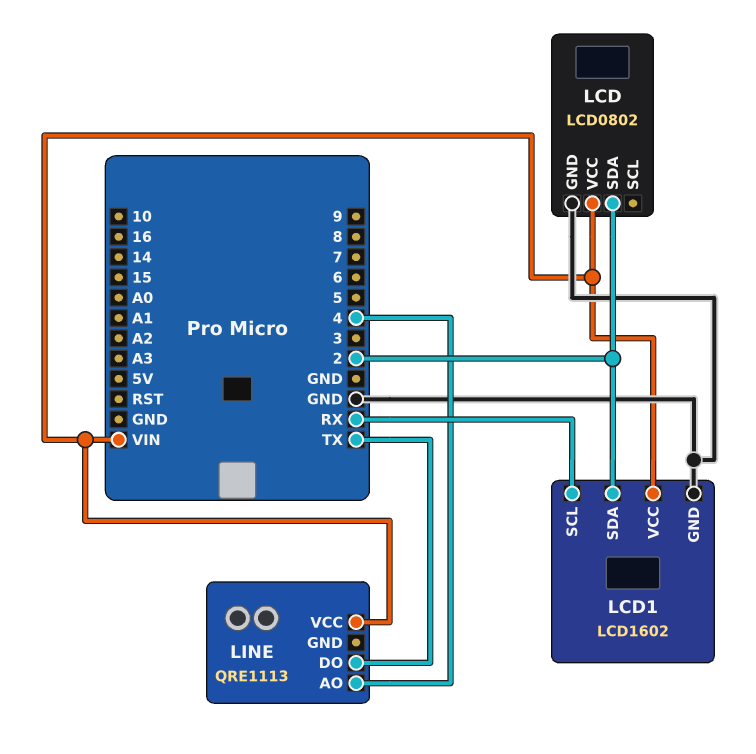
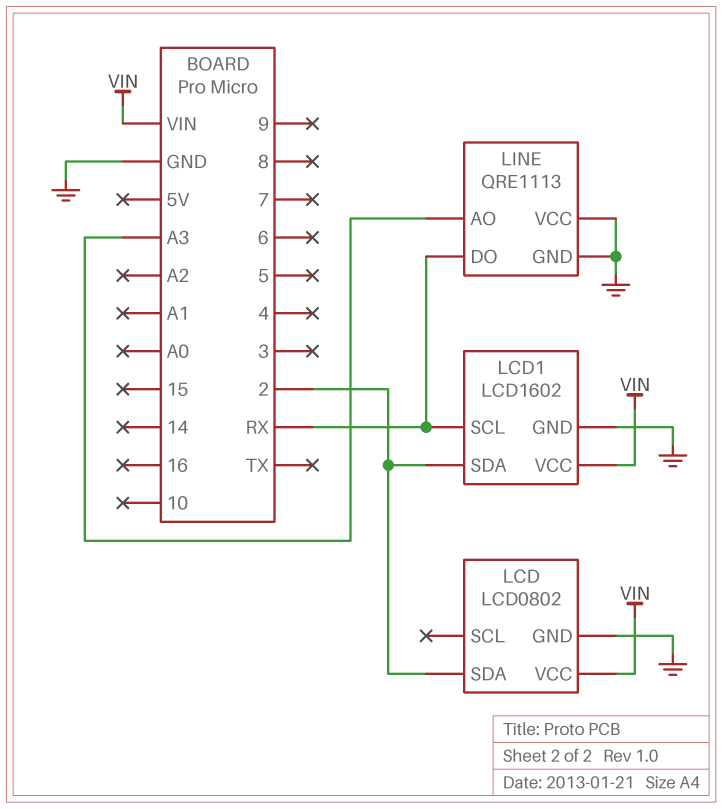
LINE pin AO: 4 -> A3
LINE pin DO: TX -> RX
LINE pin GND: none -> GND
LINE pin VCC: VIN -> GND

